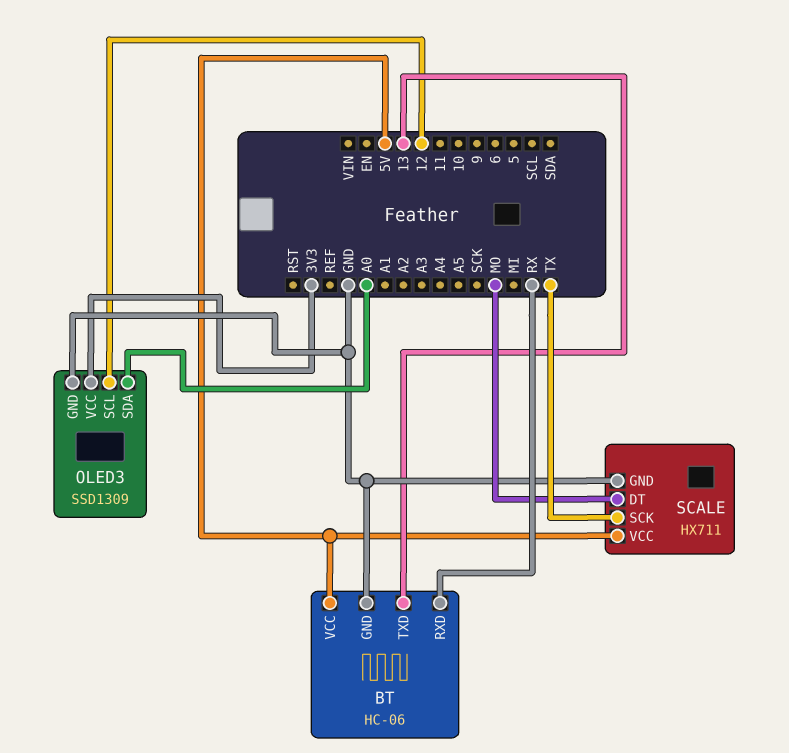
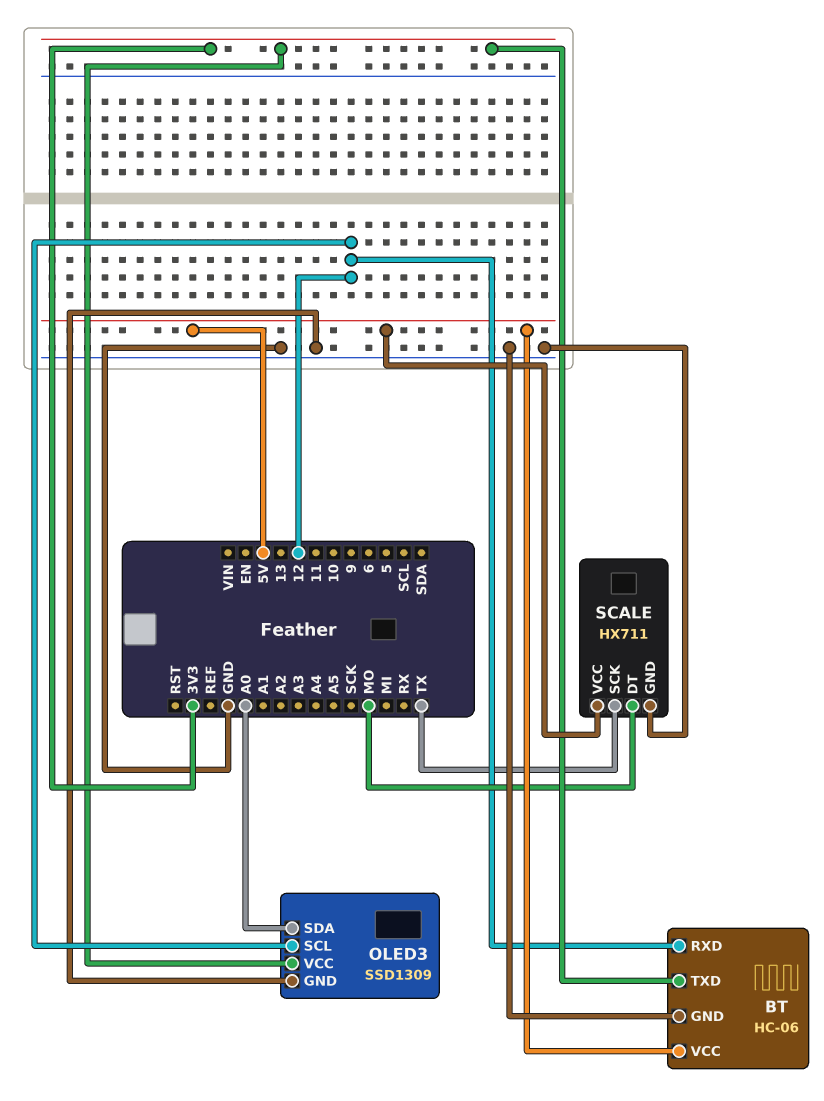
BT pin RXD: RX -> 12
BT pin TXD: 13 -> 3V3

